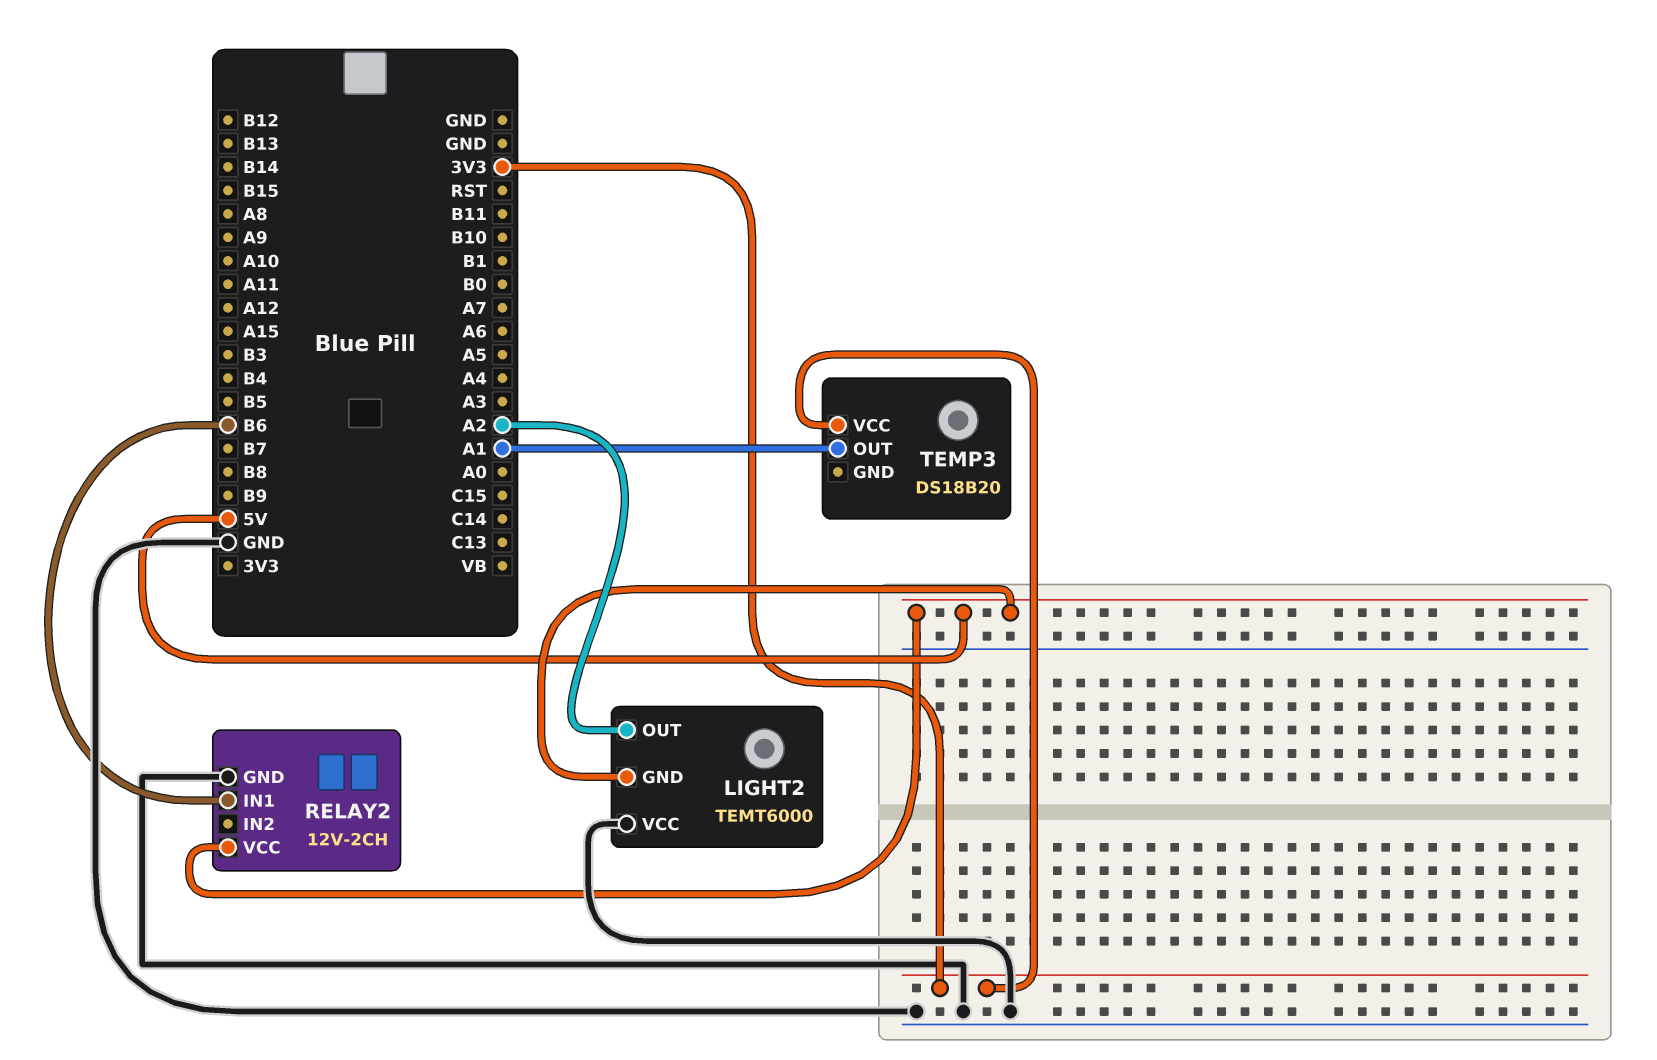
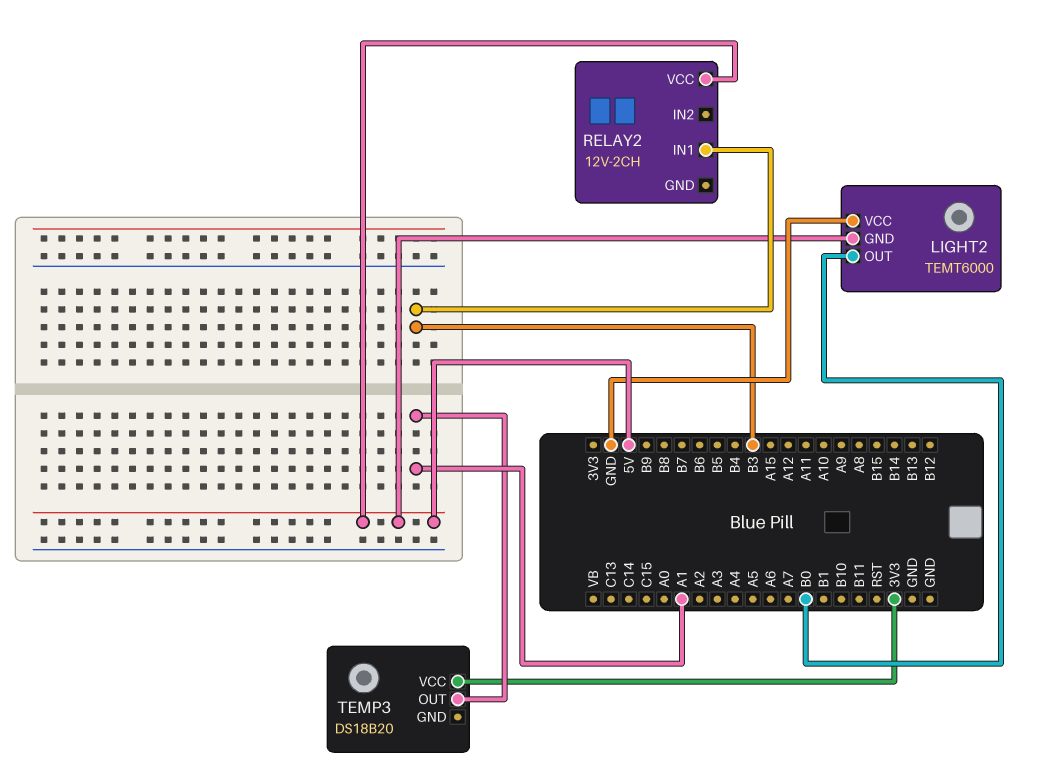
LIGHT2 pin OUT: A2 -> B0
RELAY2 pin GND: GND -> none
RELAY2 pin IN1: B6 -> B3

